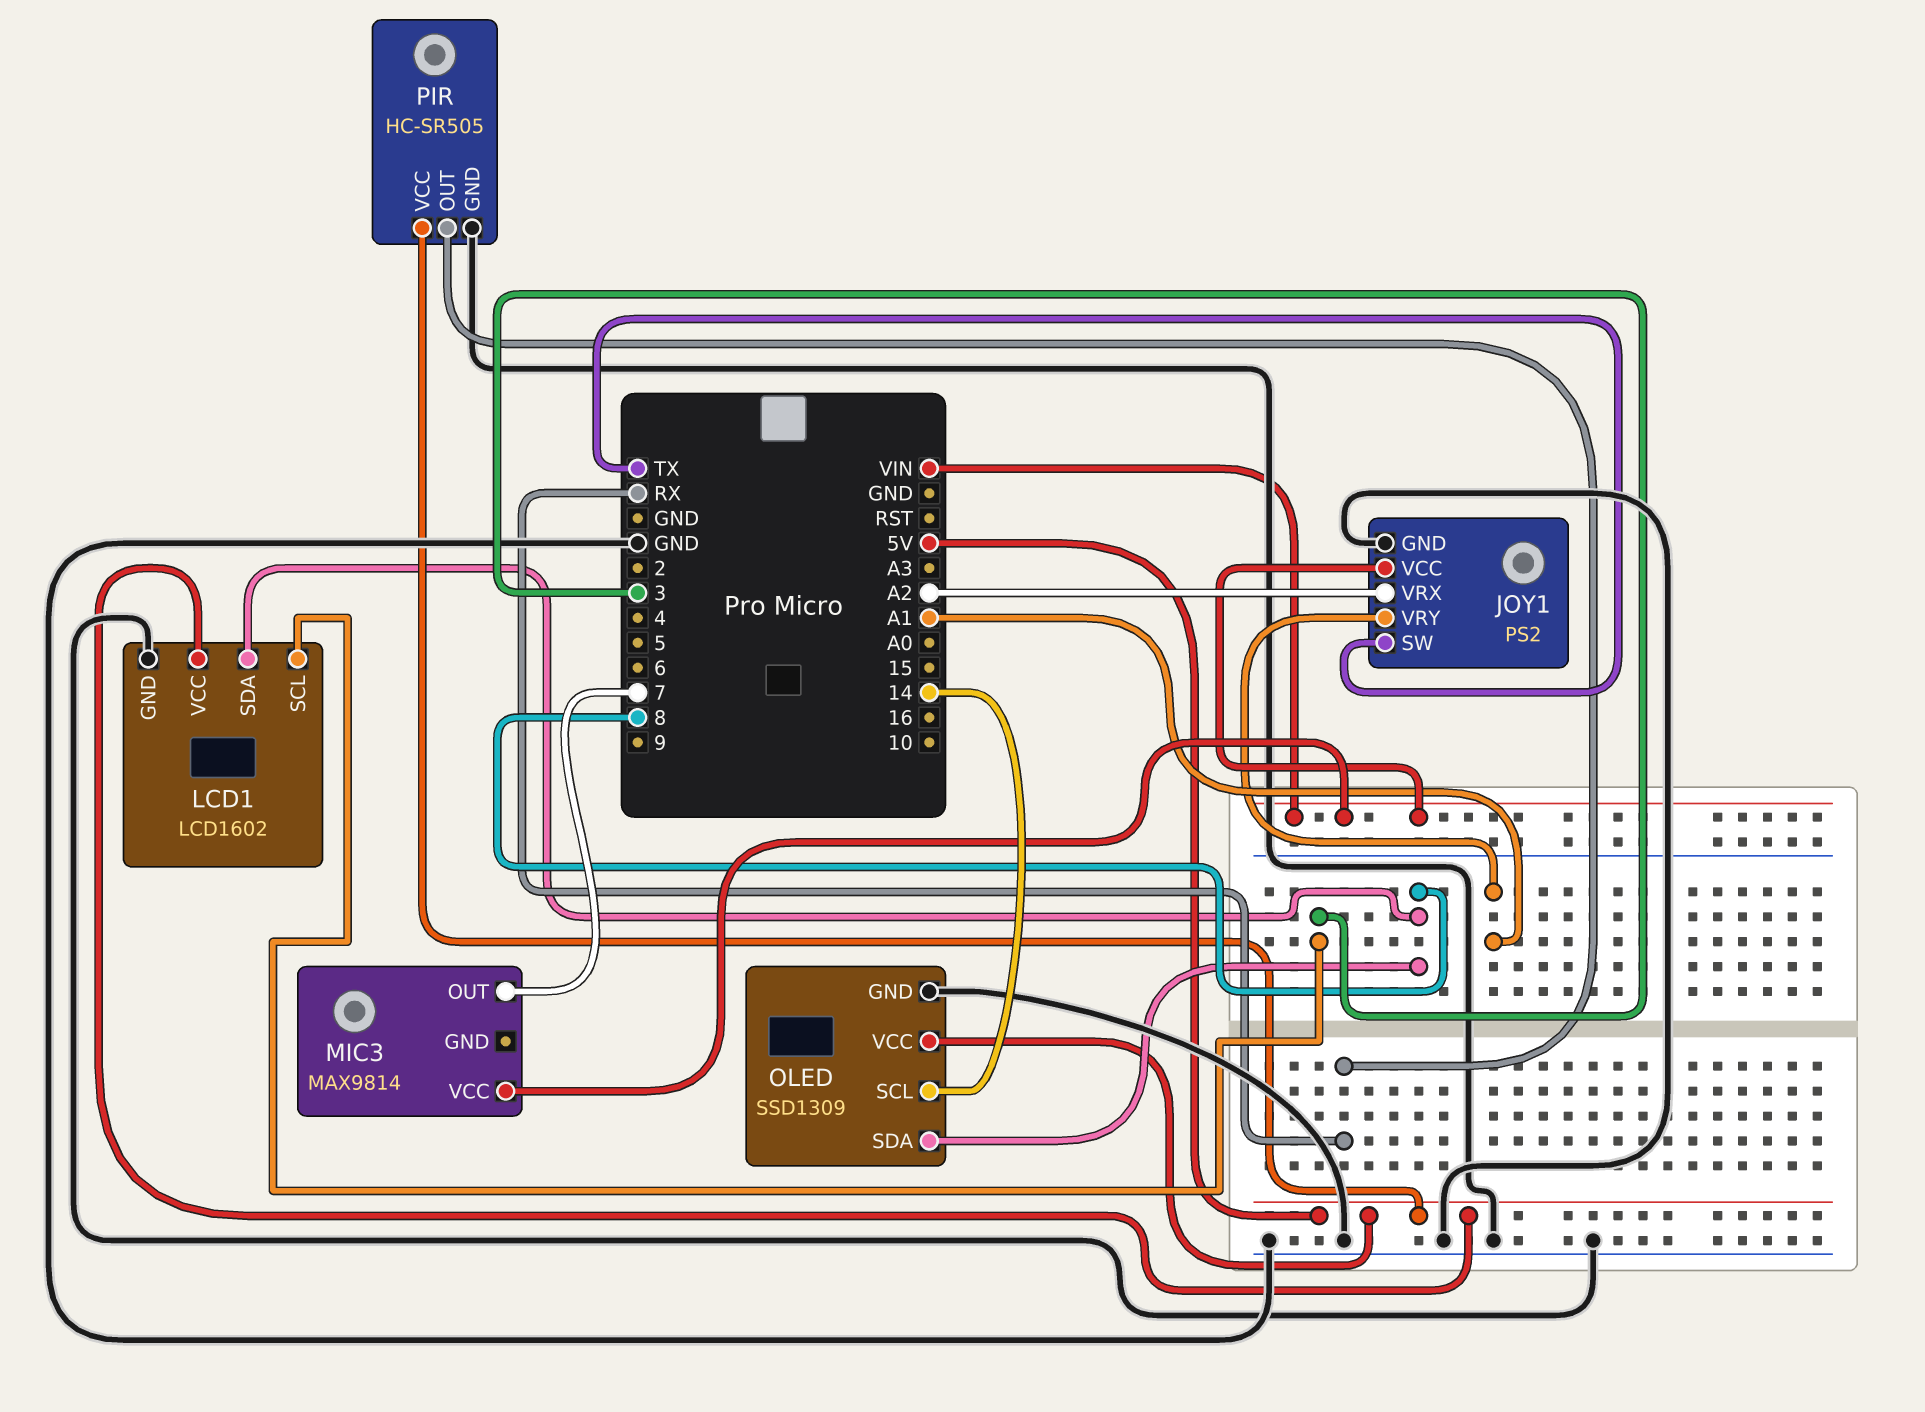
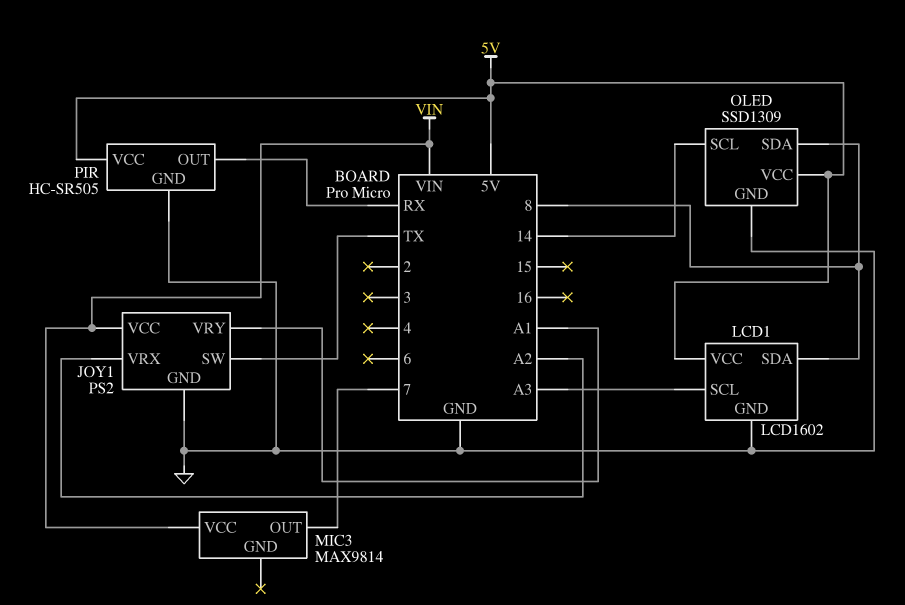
LCD1 pin SCL: 3 -> A3

